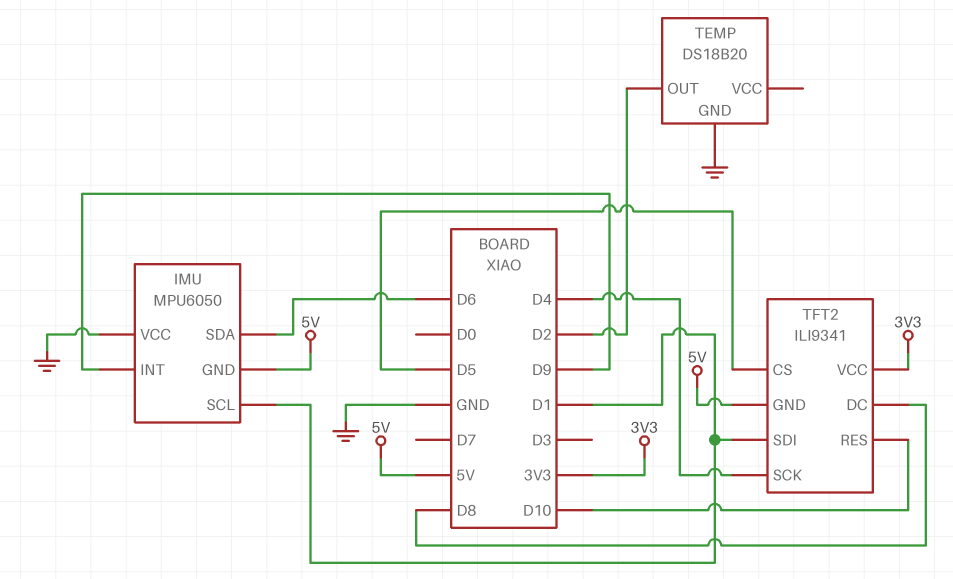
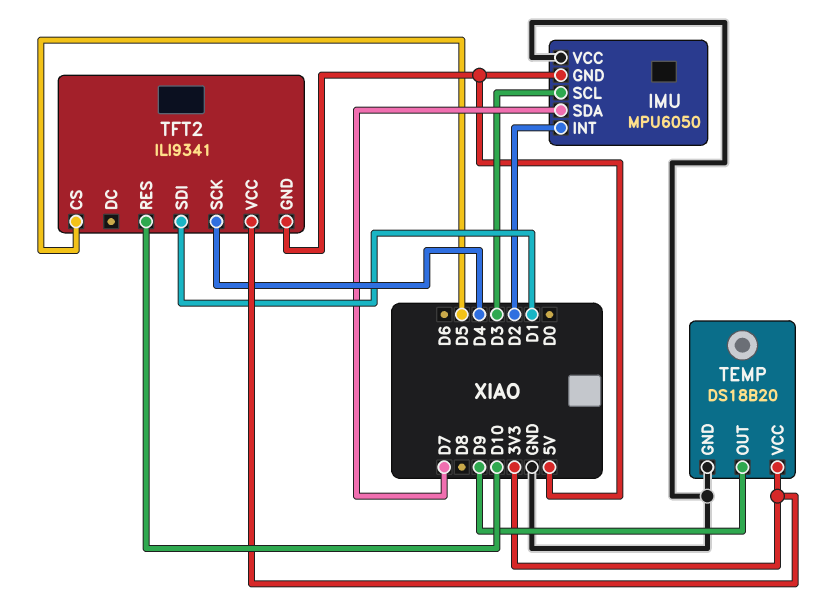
IMU pin INT: D9 -> D2
IMU pin SCL: D1 -> D3
IMU pin SDA: D6 -> D7
TEMP pin OUT: D2 -> D9
TEMP pin VCC: none -> 3V3
TFT2 pin DC: D8 -> none

